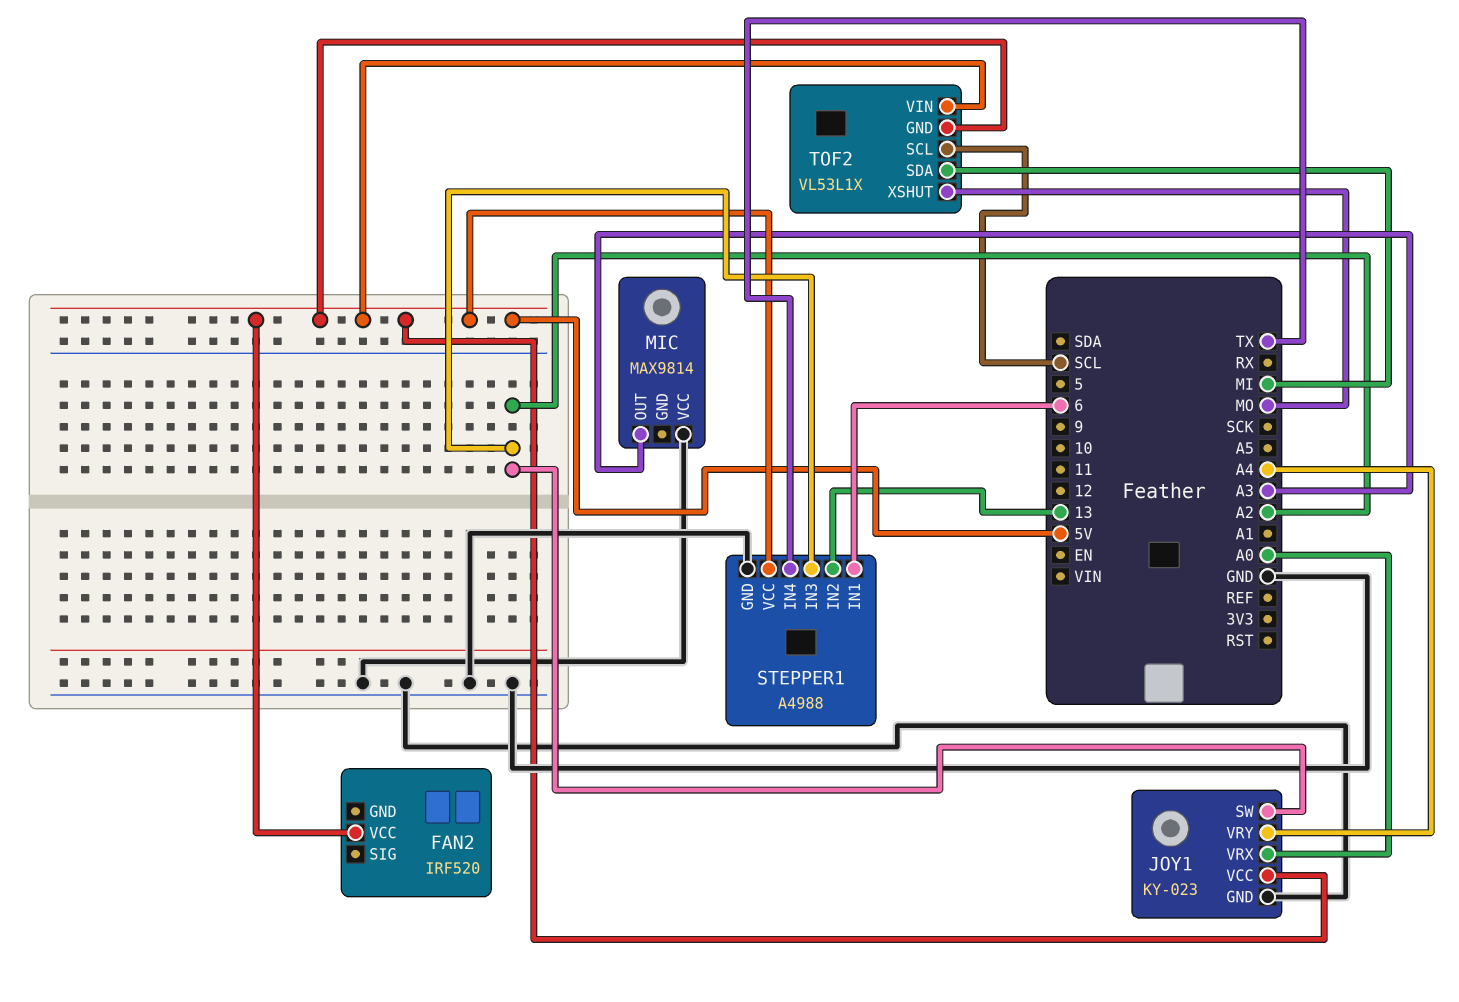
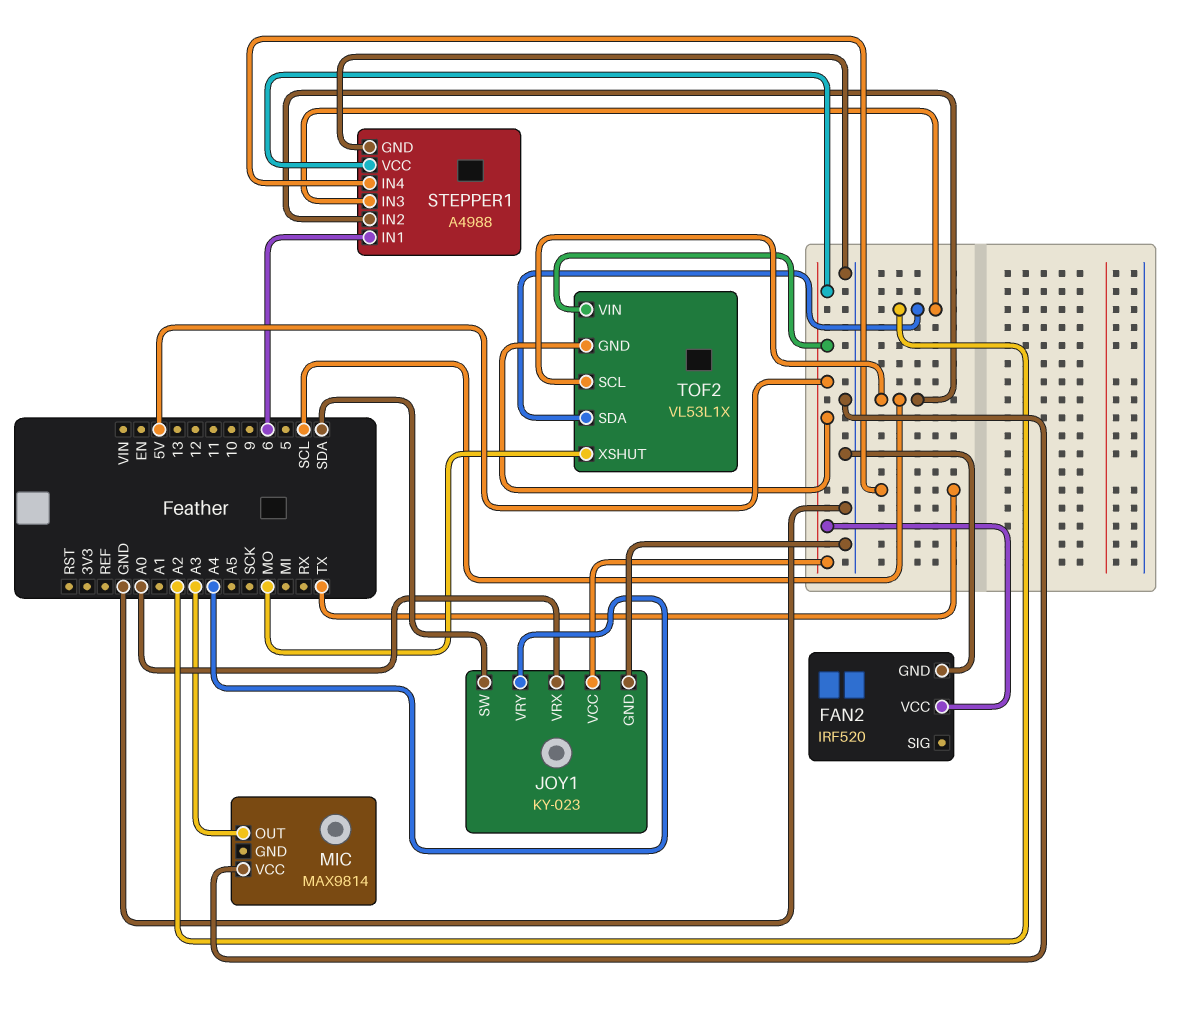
FAN2 pin GND: none -> GND
JOY1 pin SW: A2 -> SDA
STEPPER1 pin IN2: 13 -> SCL
TOF2 pin SDA: MI -> A2

